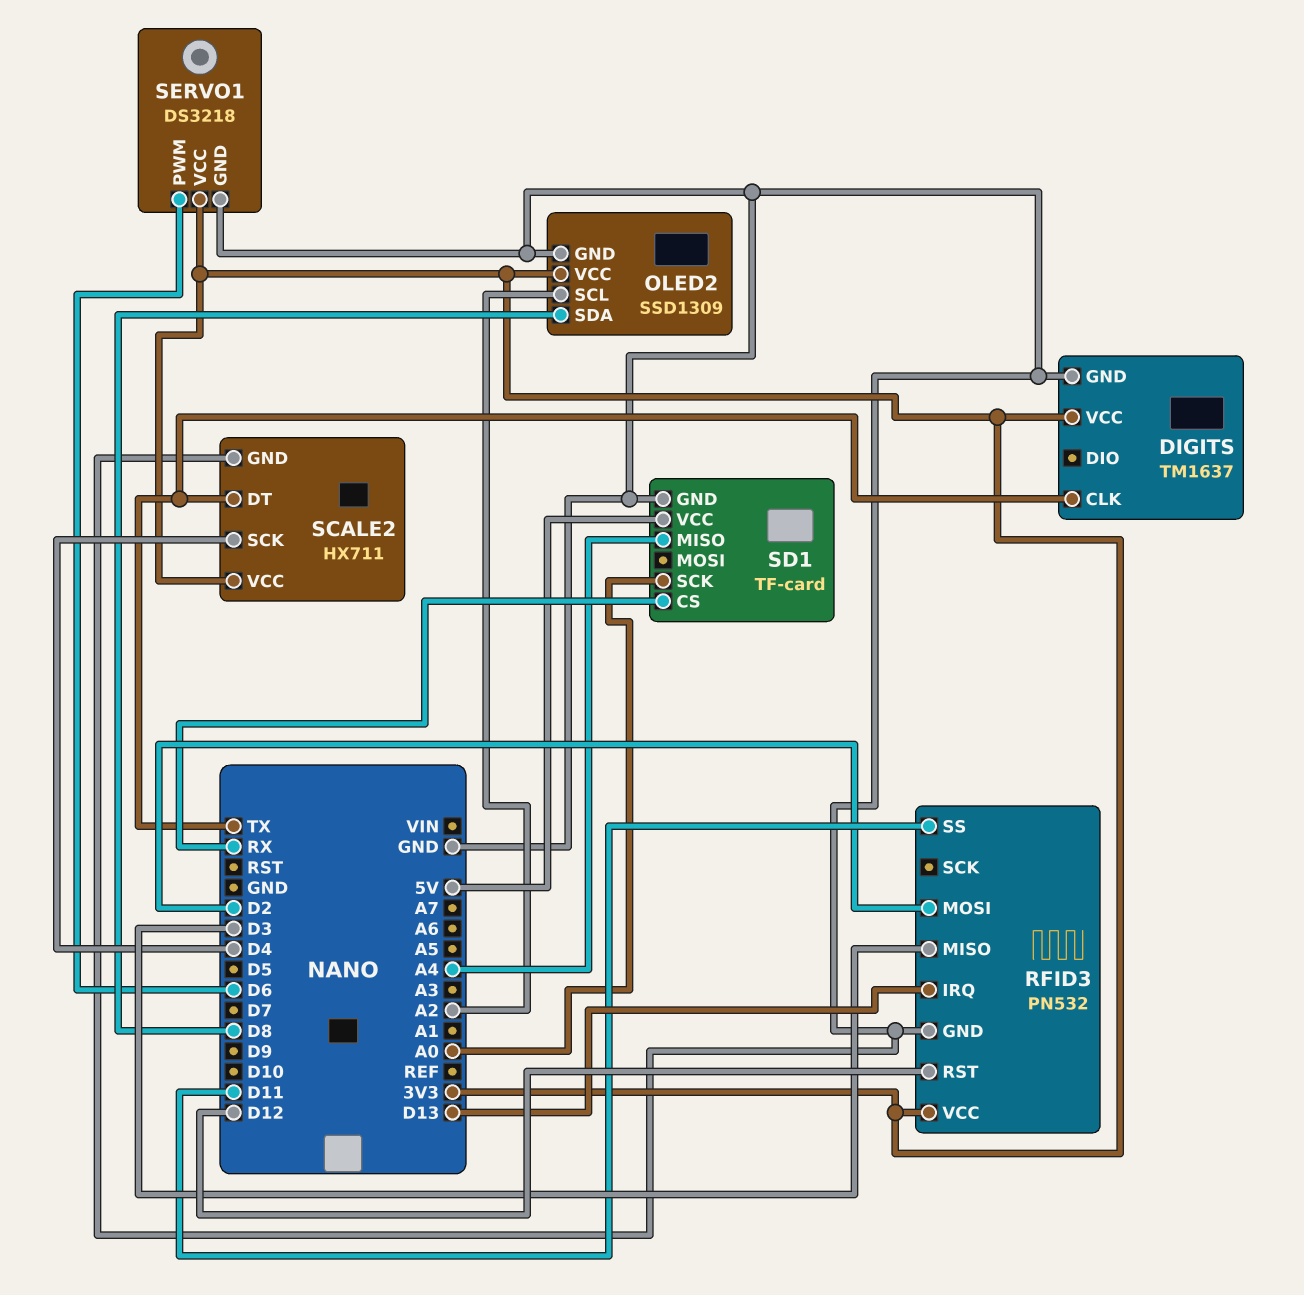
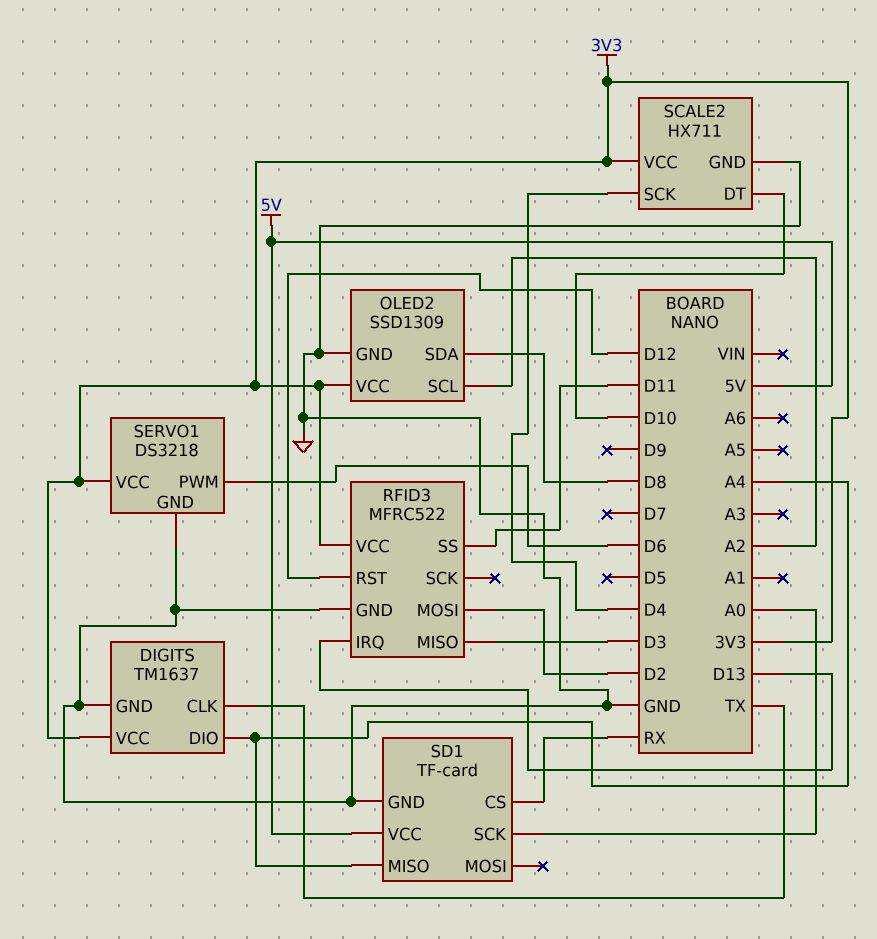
DIGITS pin DIO: none -> A4
RFID3: PN532 -> MFRC522
SCALE2 pin DT: TX -> D10

